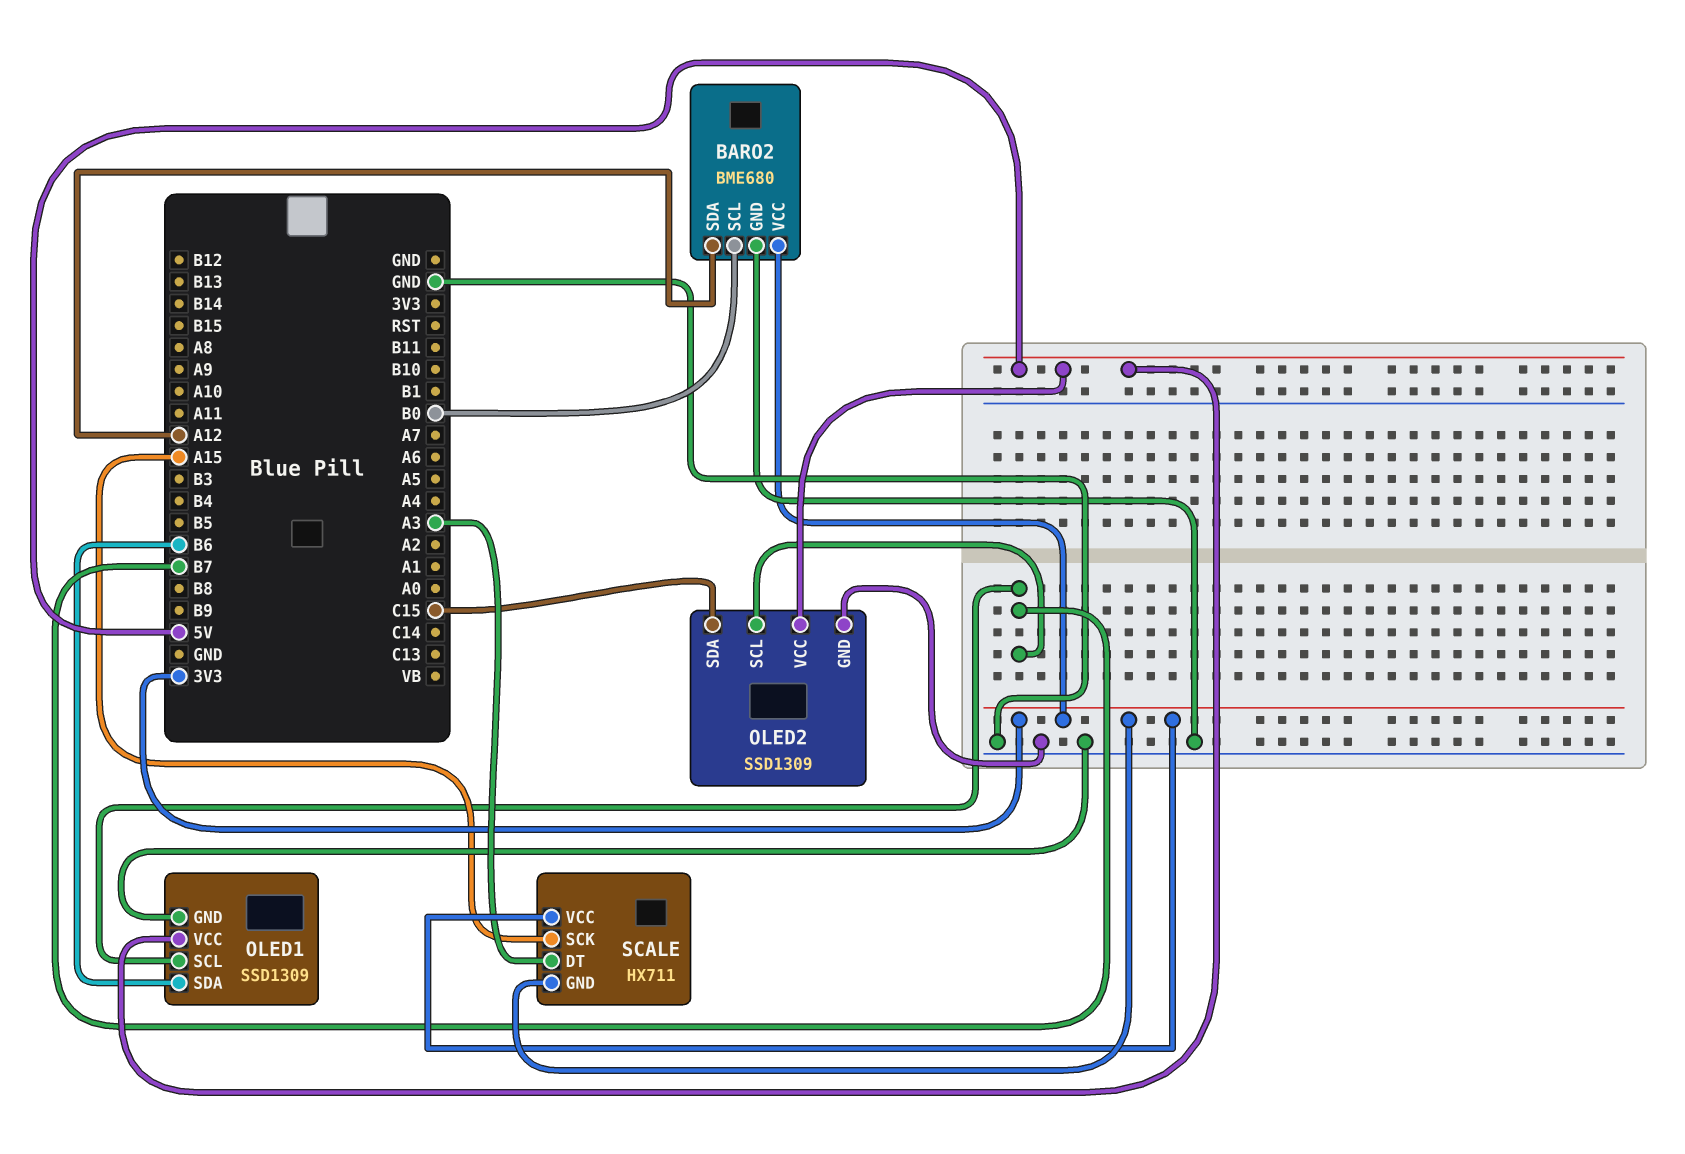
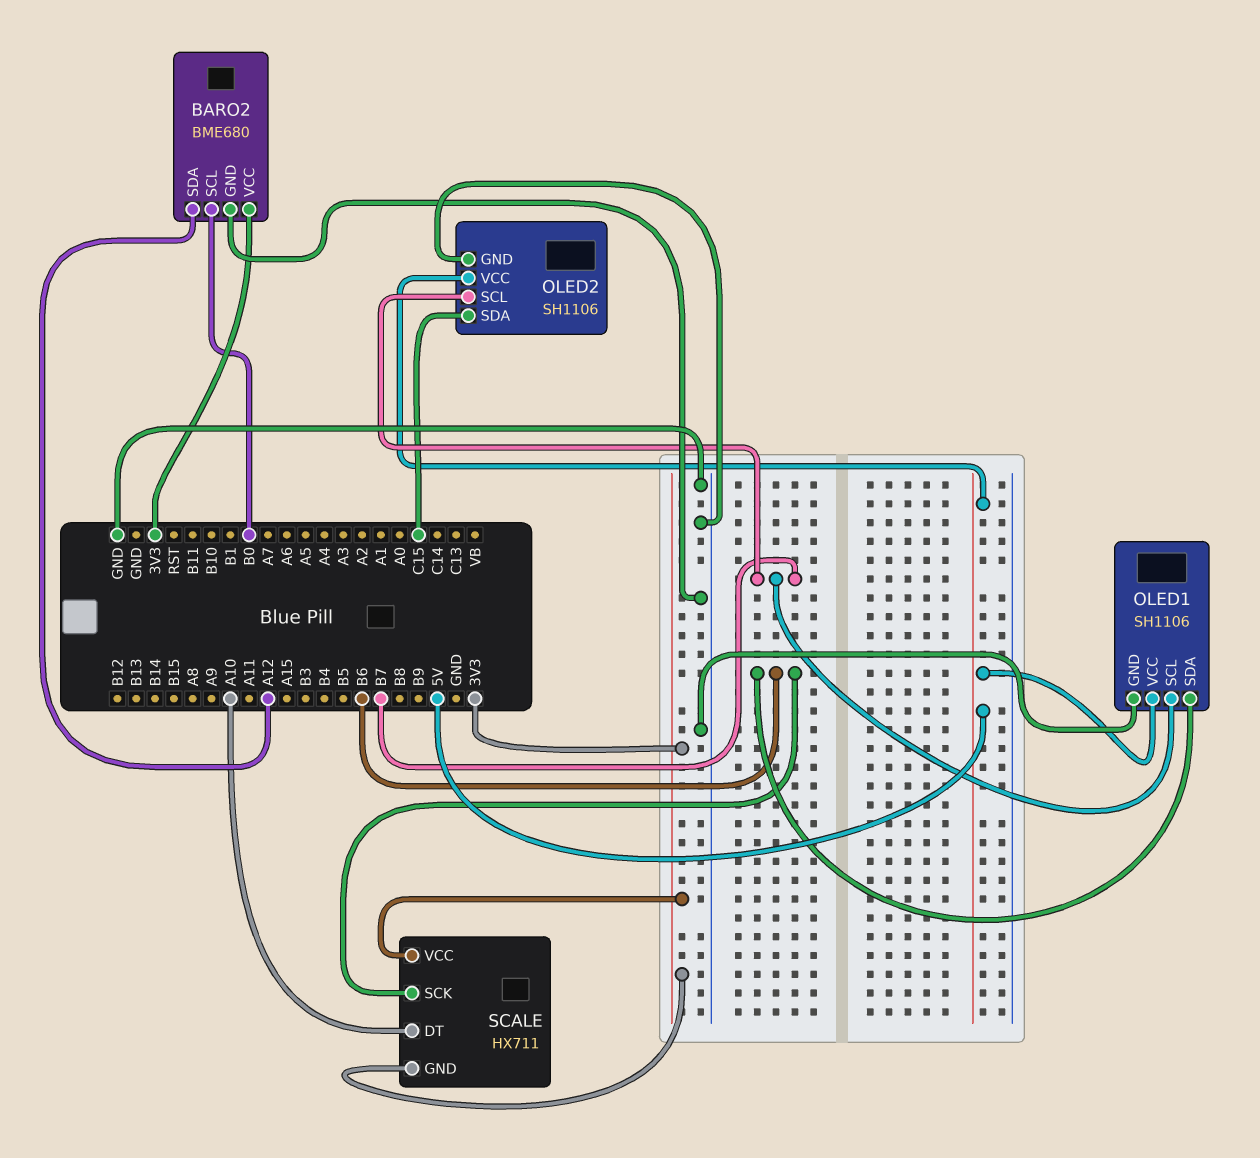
OLED1: SSD1309 -> SH1106
OLED2: SSD1309 -> SH1106
SCALE pin DT: A3 -> A10
SCALE pin SCK: A15 -> B6

